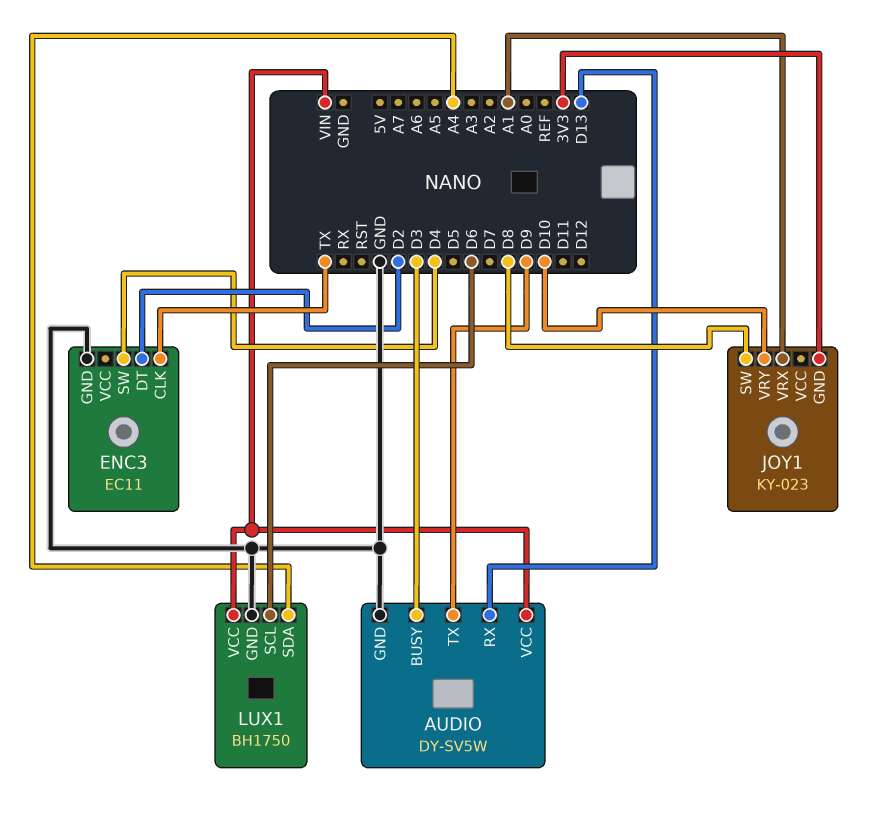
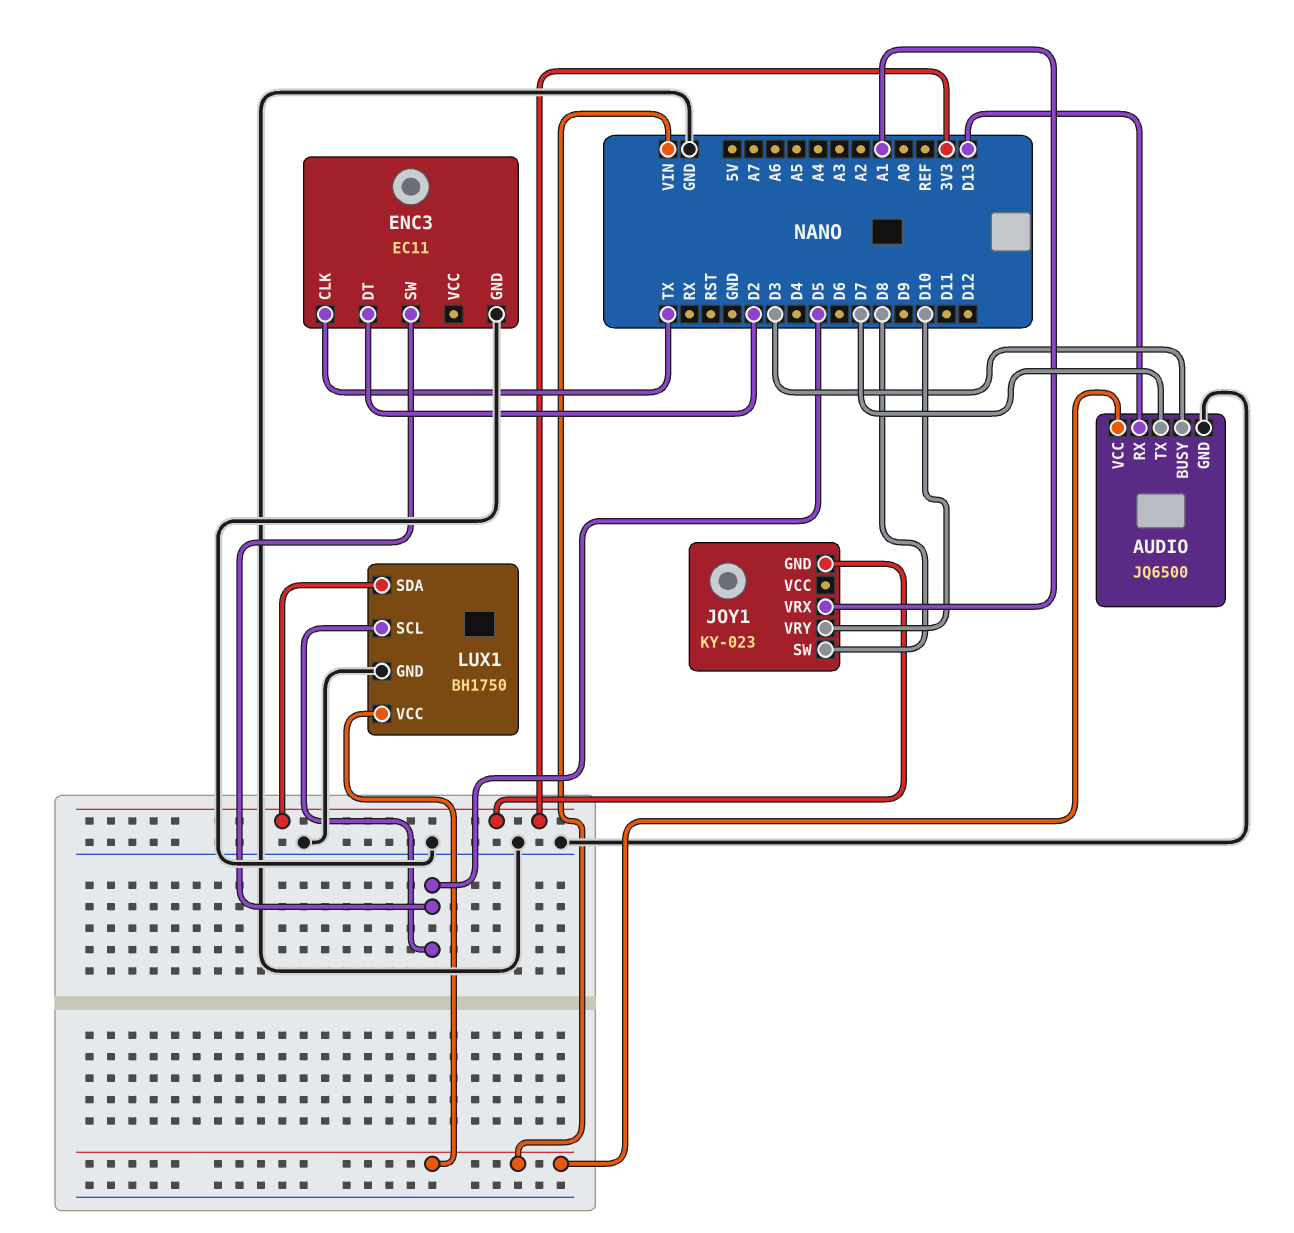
AUDIO: DY-SV5W -> JQ6500
AUDIO pin TX: D9 -> D7
ENC3 pin SW: D4 -> D5
LUX1 pin SCL: D6 -> D5
LUX1 pin SDA: A4 -> 3V3

